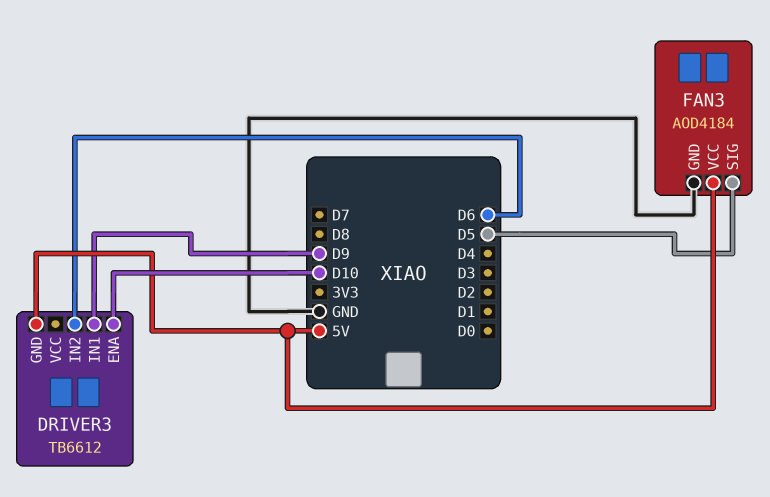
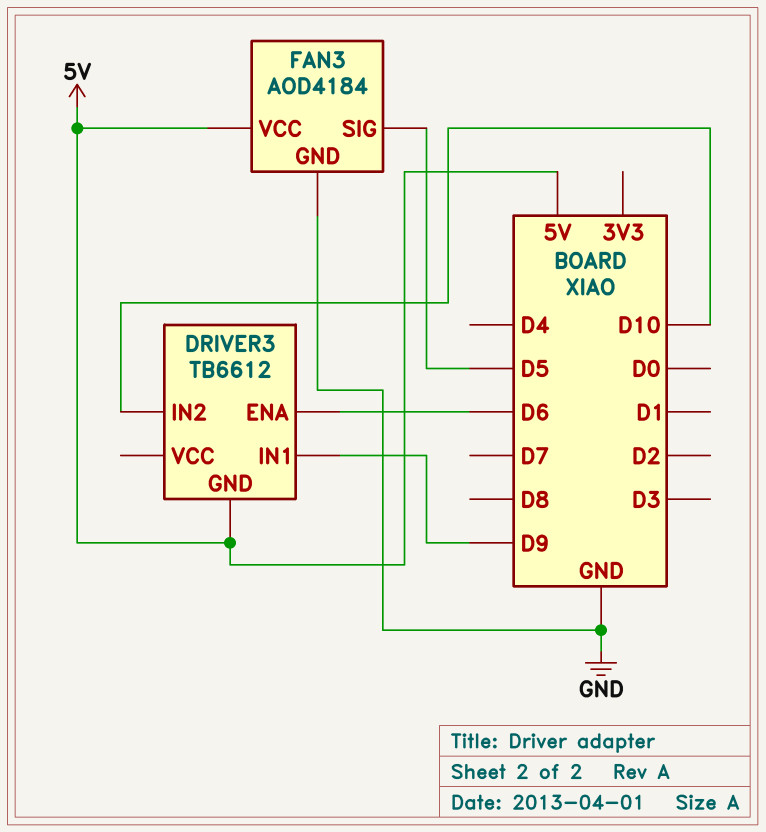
DRIVER3 pin ENA: D10 -> D6
DRIVER3 pin IN2: D6 -> D10

